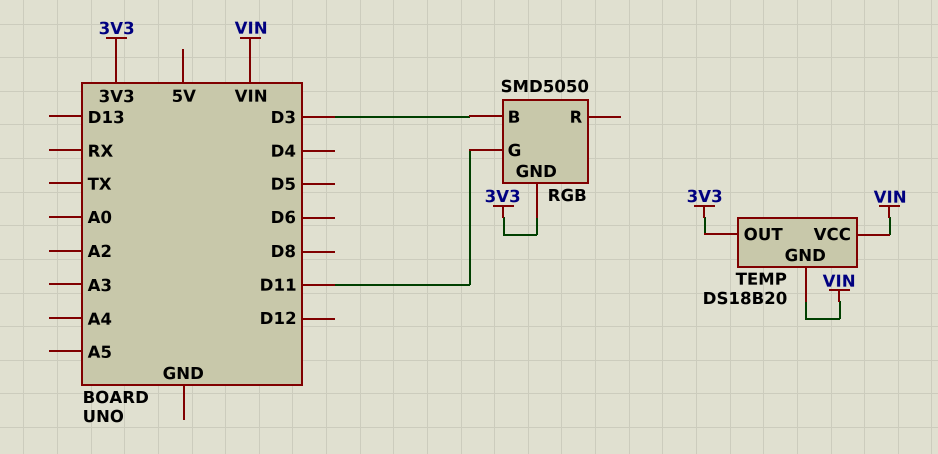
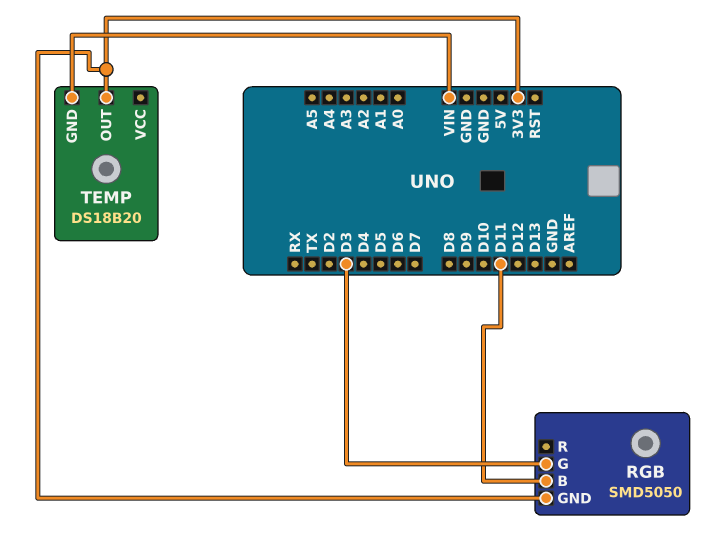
RGB pin B: D3 -> D11
RGB pin G: D11 -> D3
TEMP pin VCC: VIN -> none

